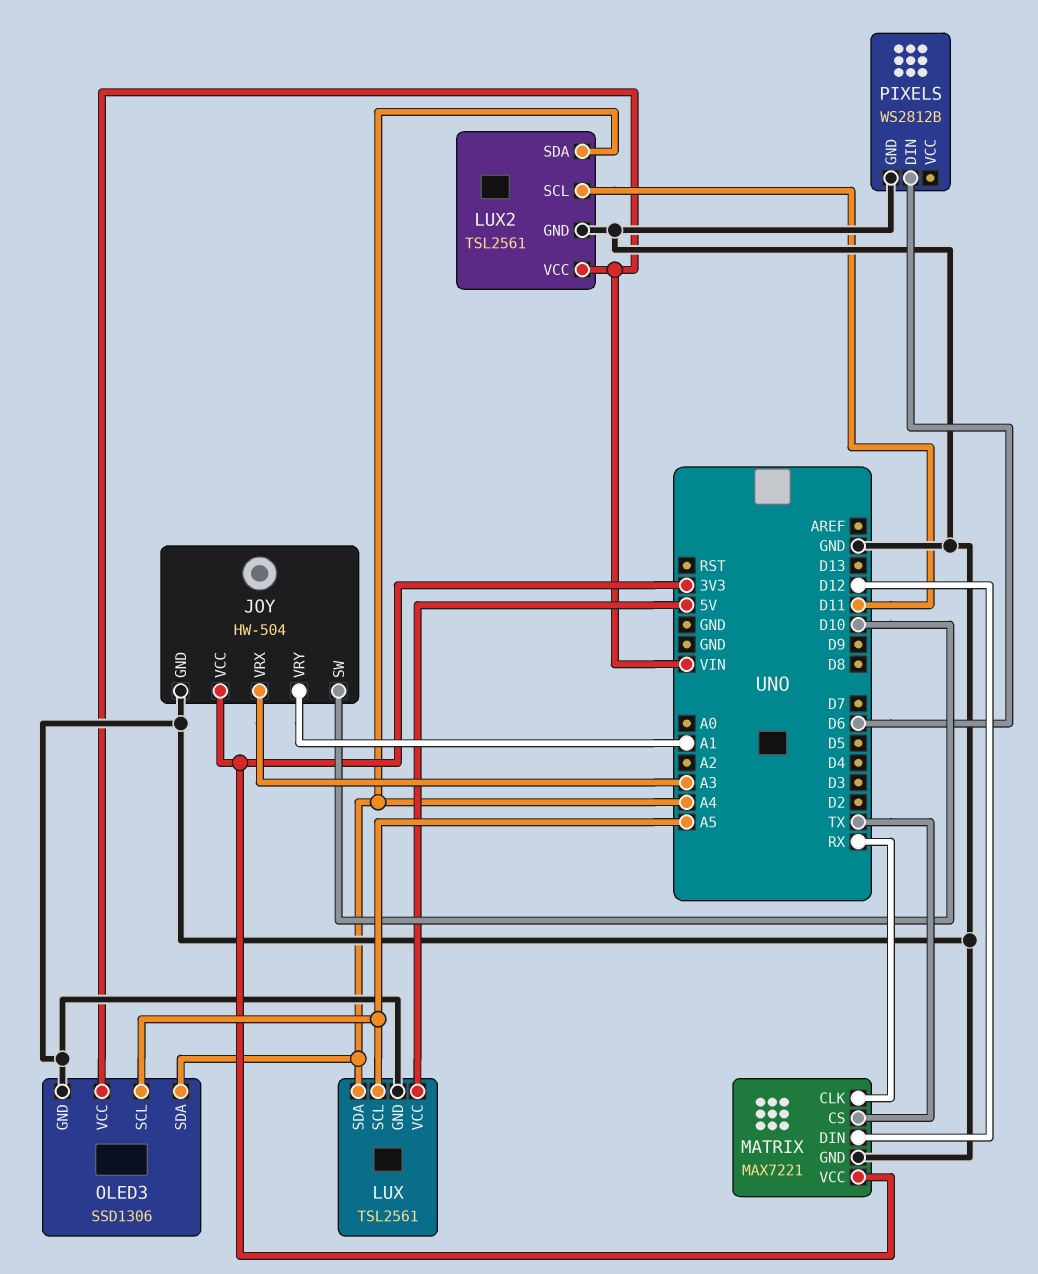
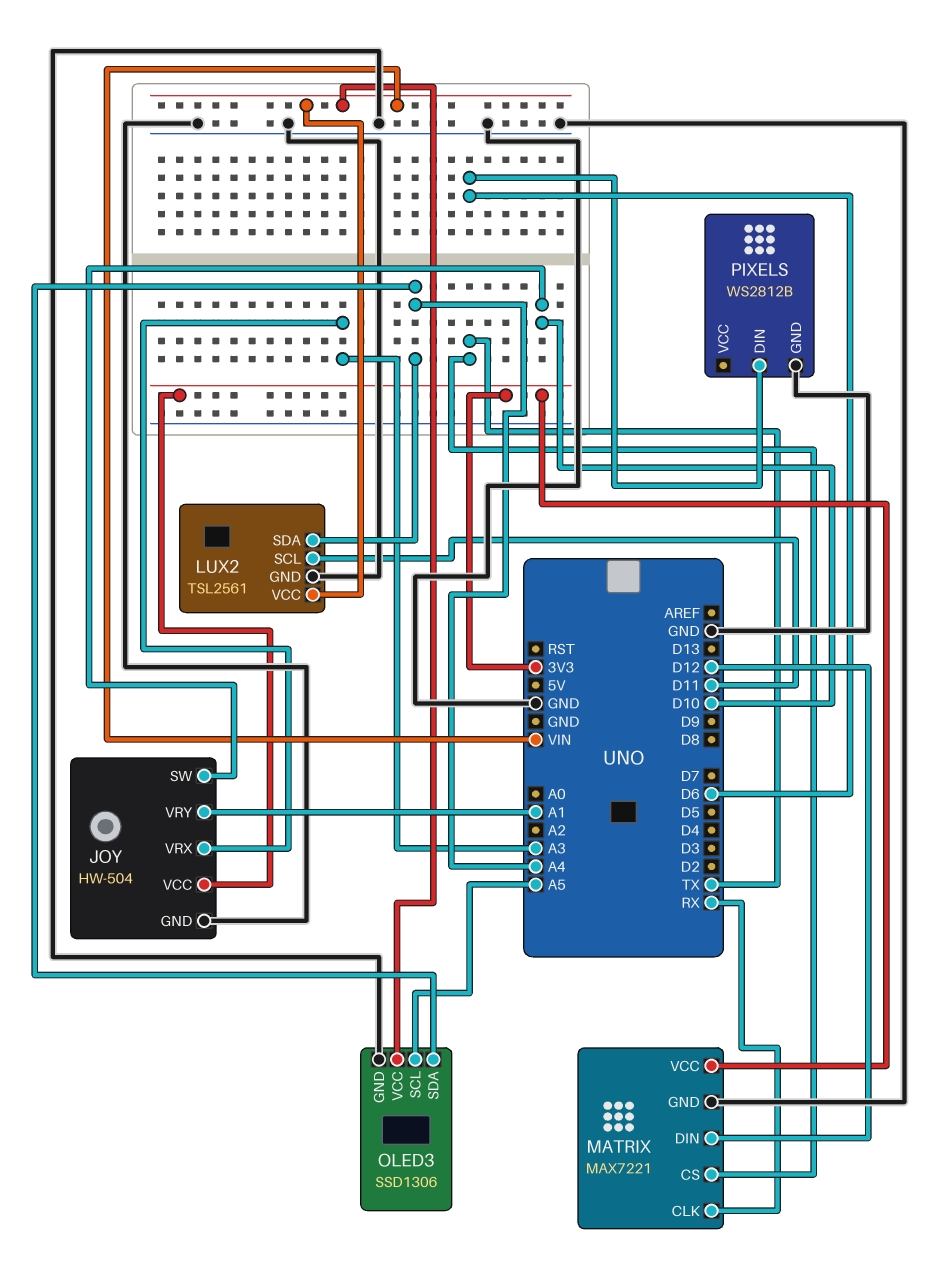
LUX: TSL2561 -> none
LUX pin GND: GND -> none
LUX pin SCL: A5 -> none
LUX pin SDA: A4 -> none
LUX pin VCC: 5V -> none

